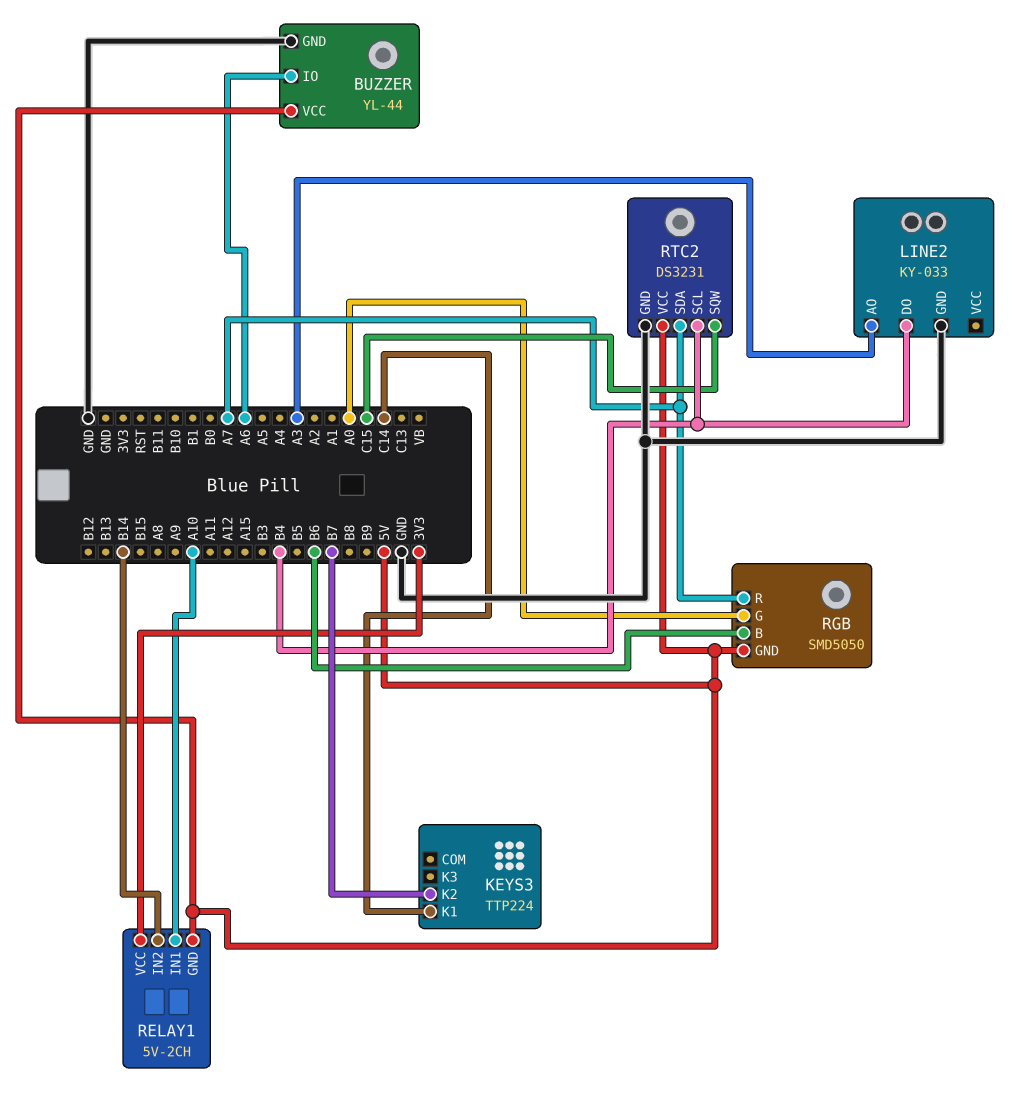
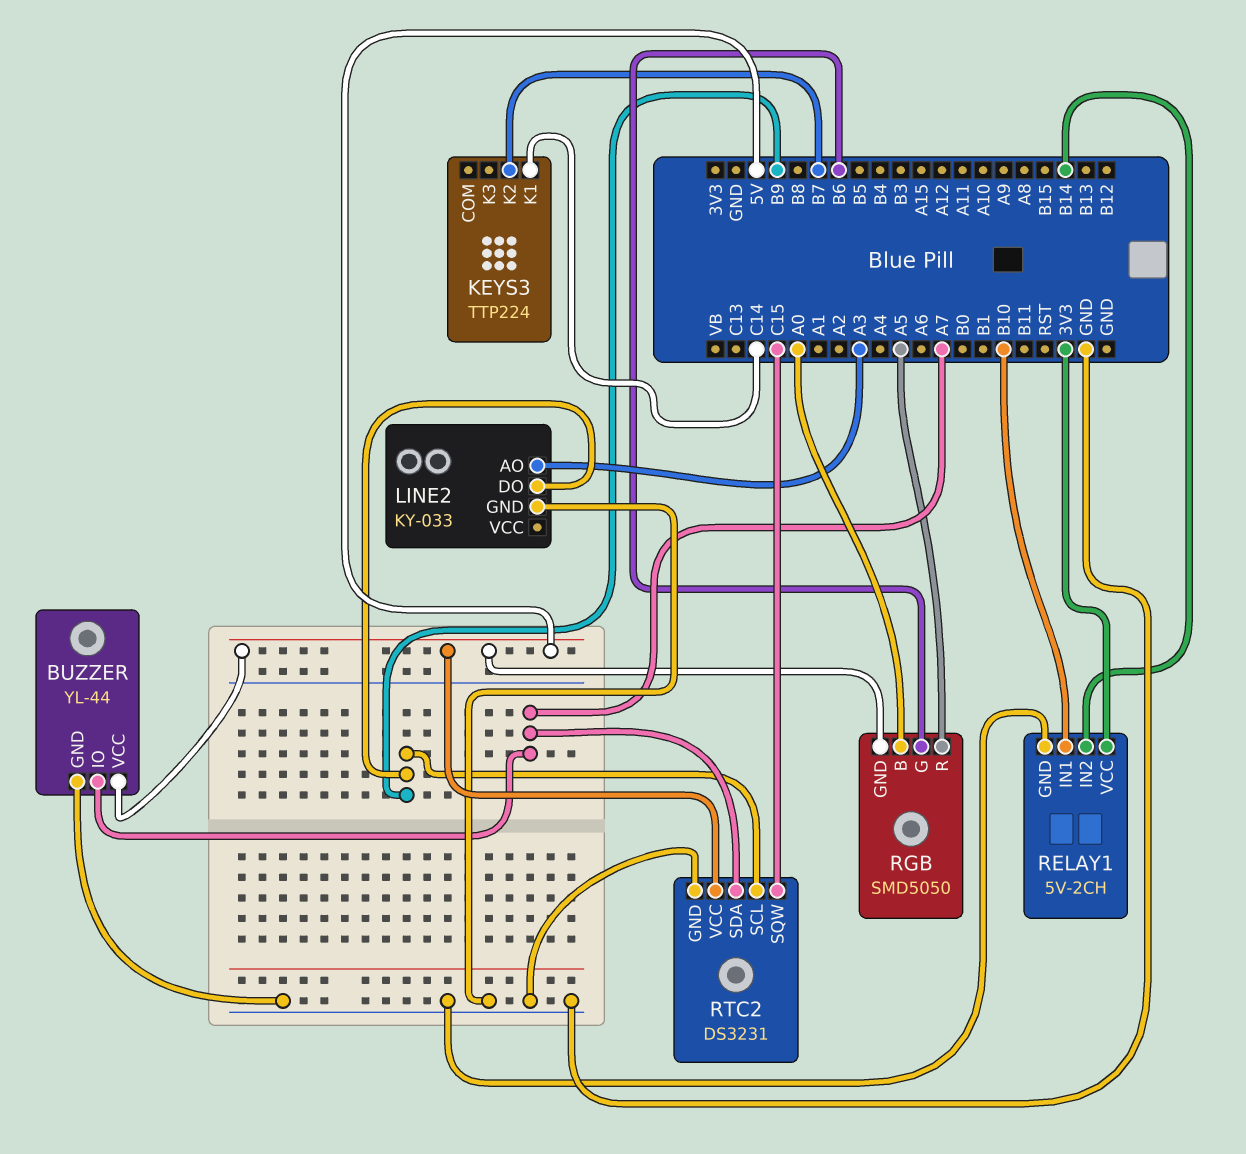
BUZZER pin IO: A6 -> A7
LINE2 pin DO: B4 -> B9
RELAY1 pin GND: 5V -> GND
RELAY1 pin IN1: A10 -> B10
RGB pin B: B6 -> A0
RGB pin G: A0 -> B6
RGB pin R: A7 -> A5
RTC2 pin SCL: B4 -> B9

